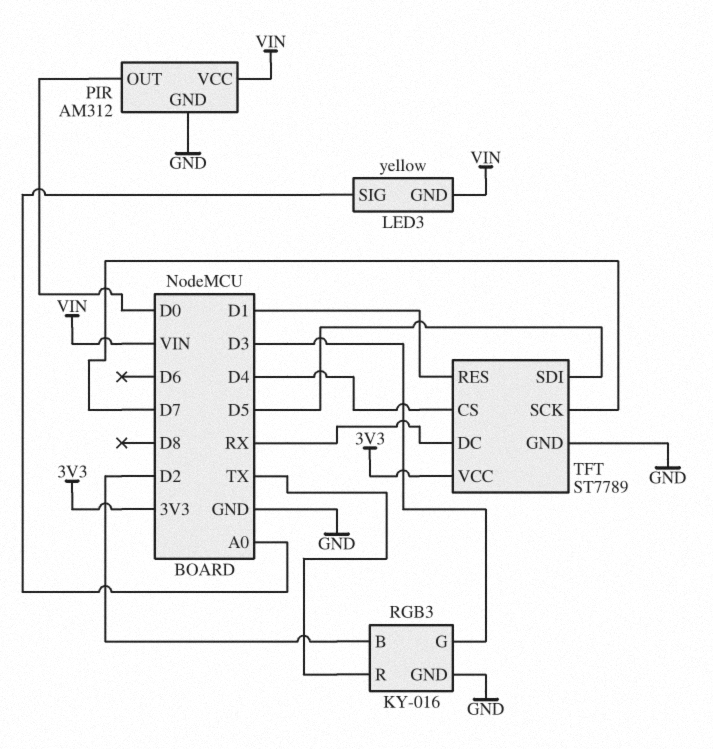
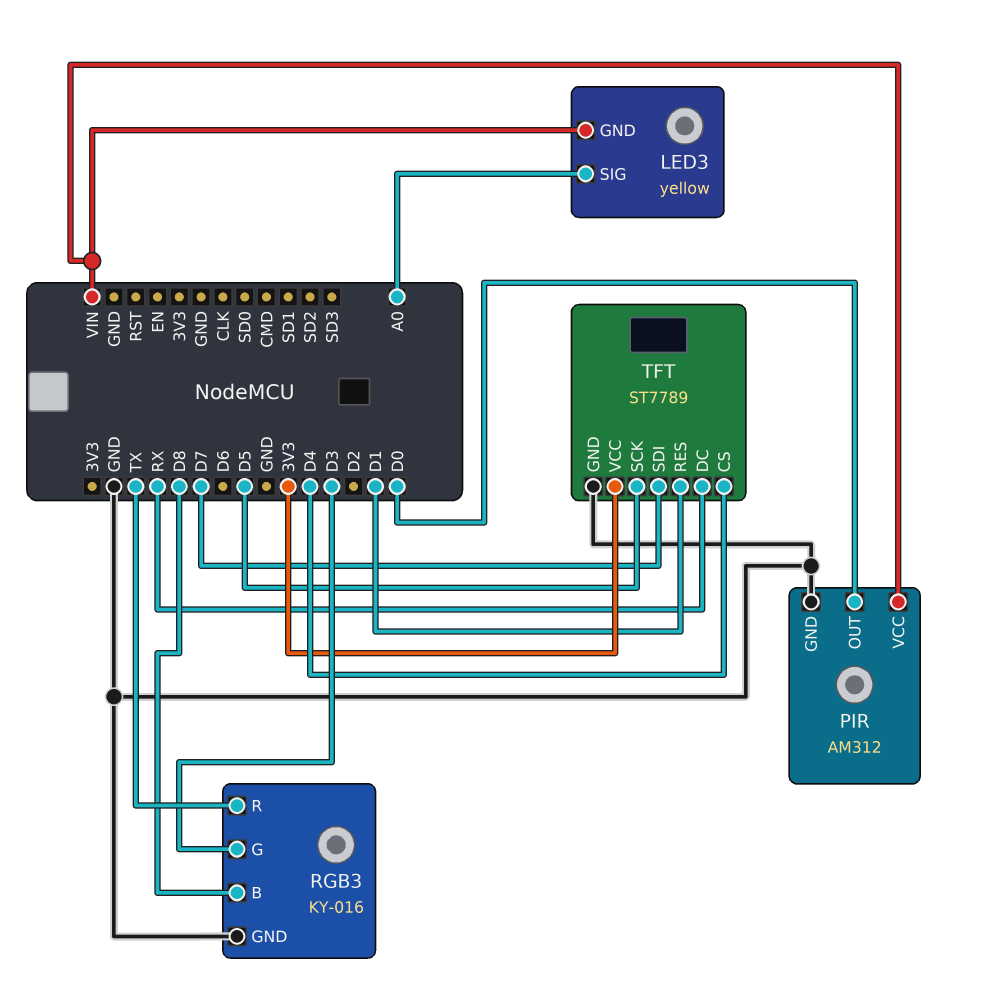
RGB3 pin B: D2 -> D8
TFT pin SCK: D7 -> D5
TFT pin SDI: D5 -> D7

